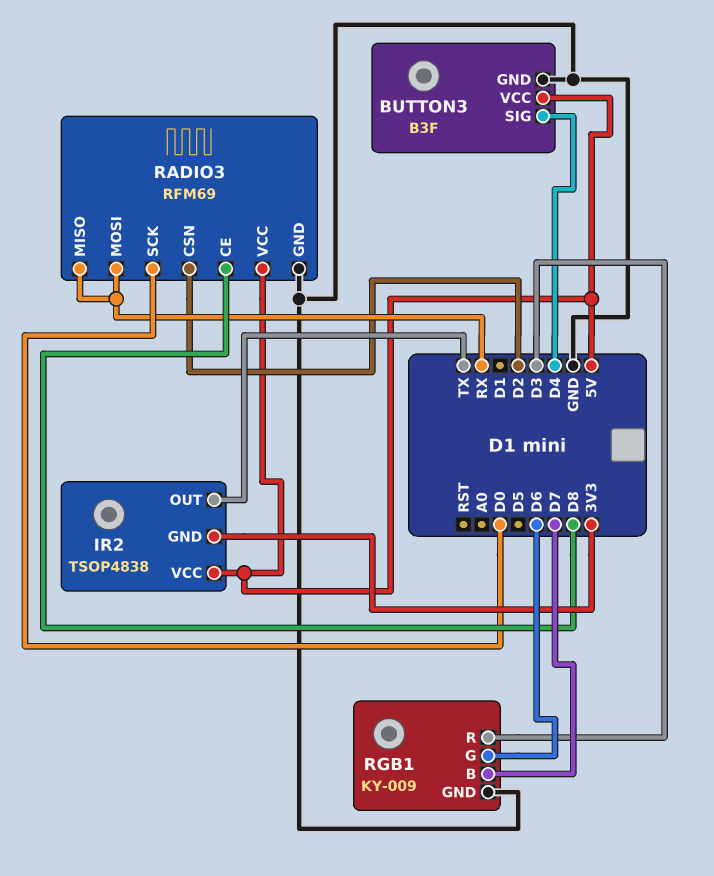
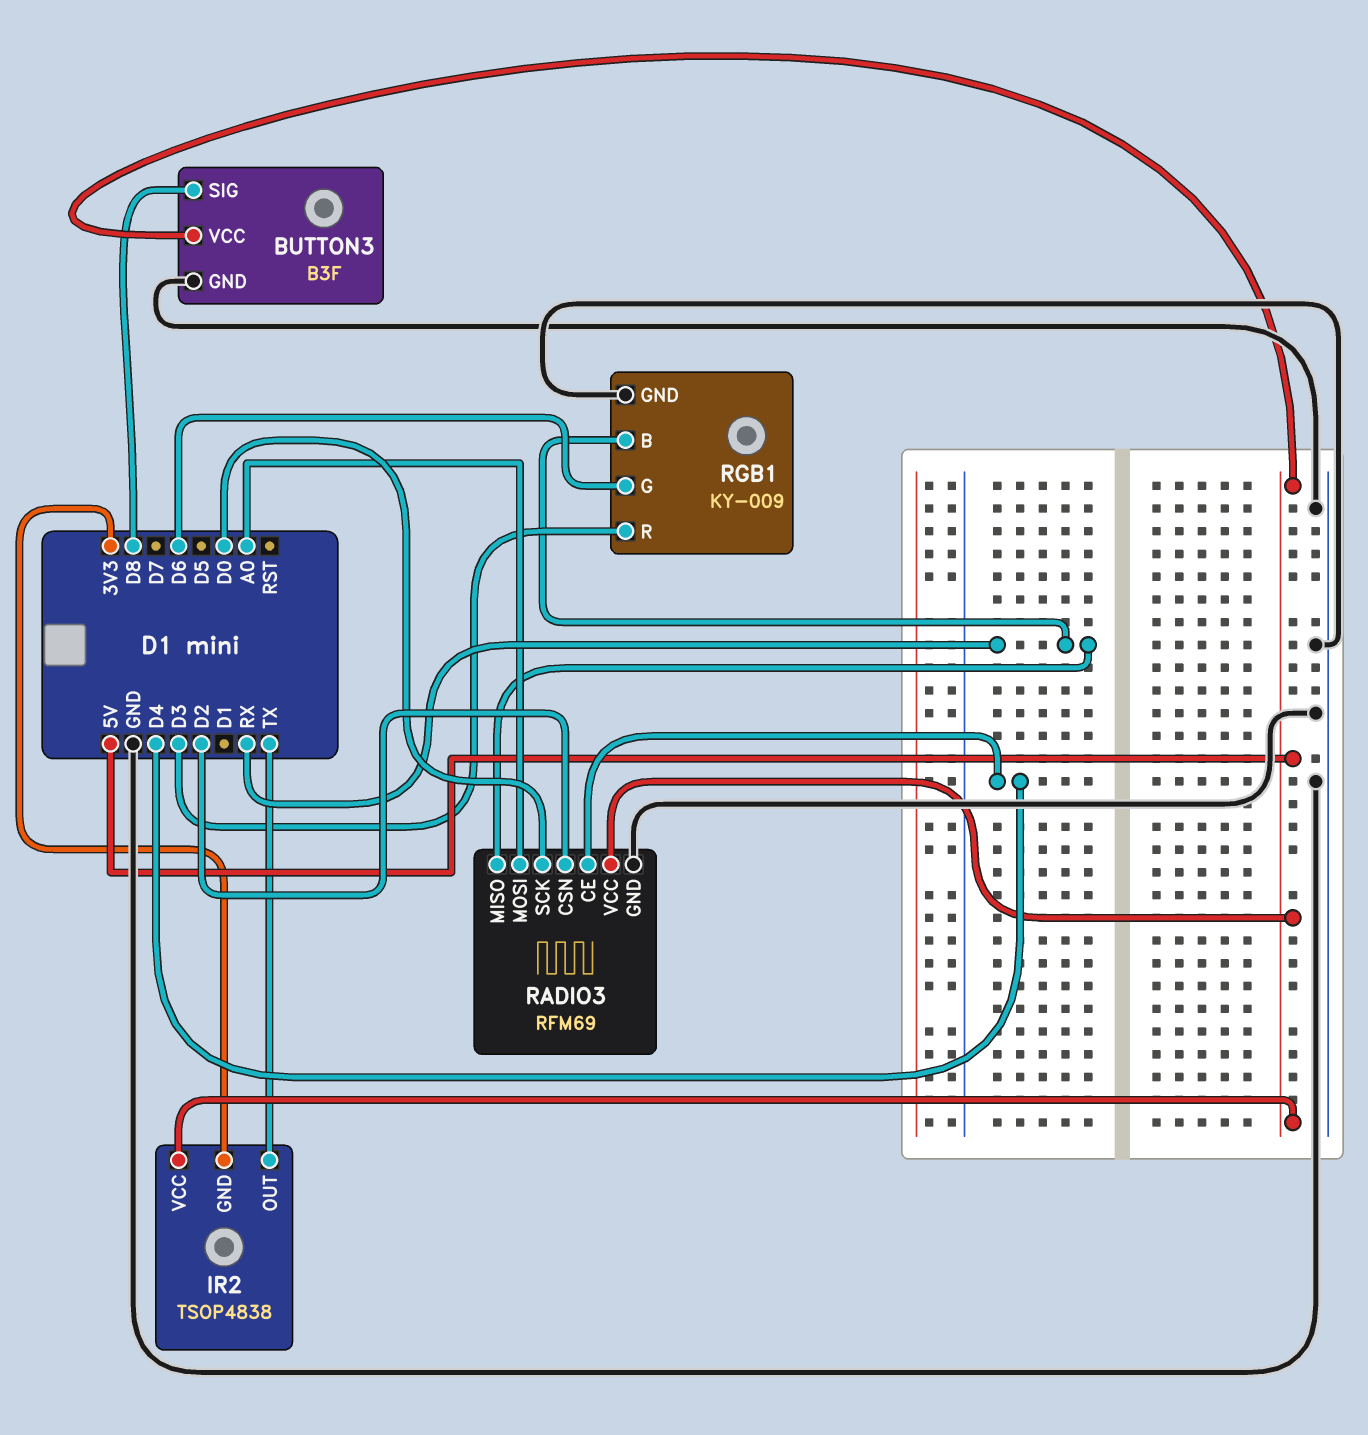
BUTTON3 pin SIG: D4 -> D8
RADIO3 pin CE: D8 -> D4
RADIO3 pin MOSI: RX -> A0
RGB1 pin B: D7 -> RX

